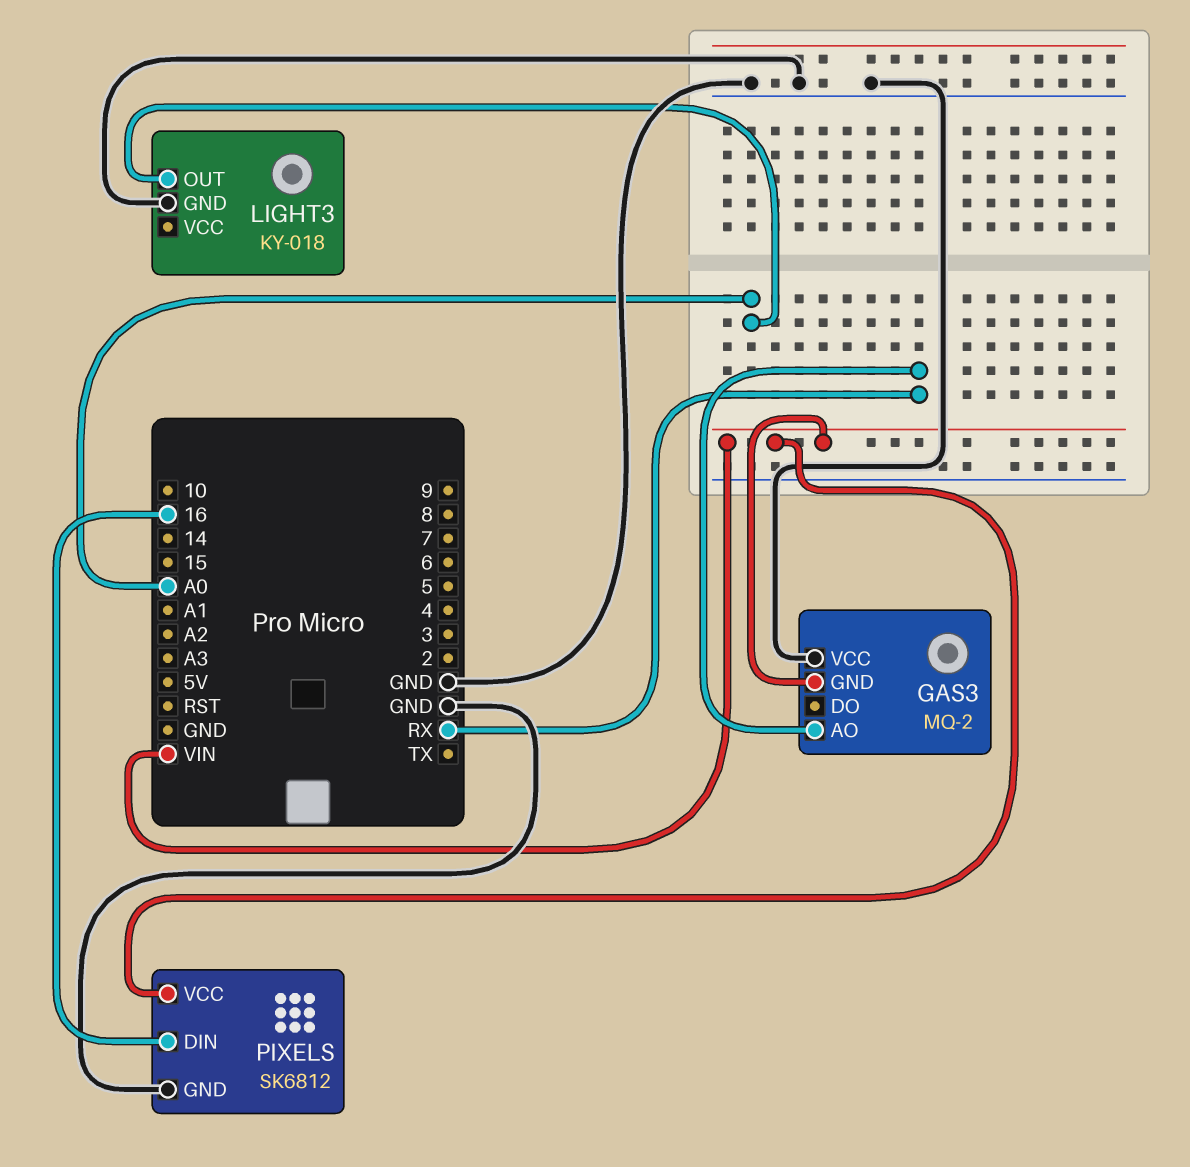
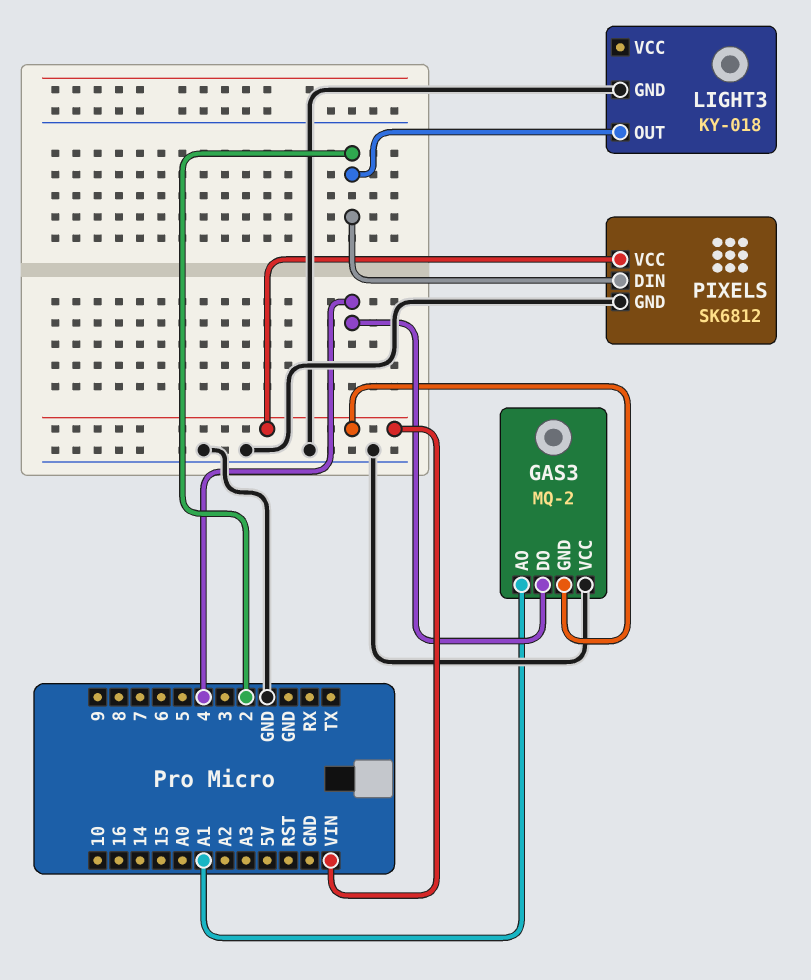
GAS3 pin AO: RX -> A1
GAS3 pin DO: none -> 4
LIGHT3 pin OUT: A0 -> 2
PIXELS pin DIN: 16 -> 2

